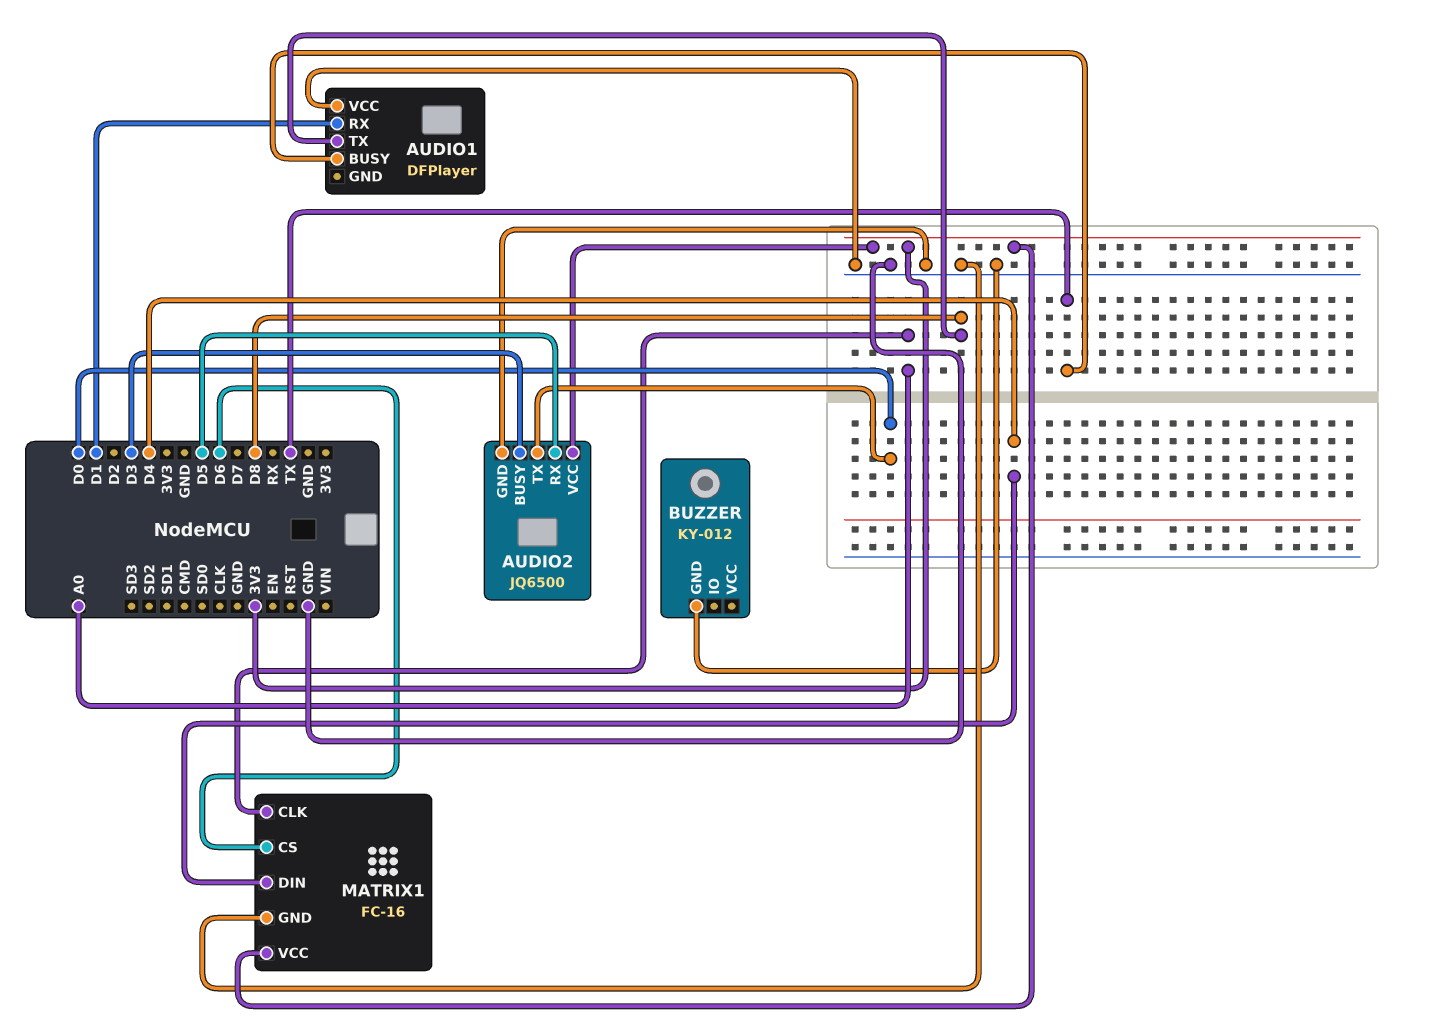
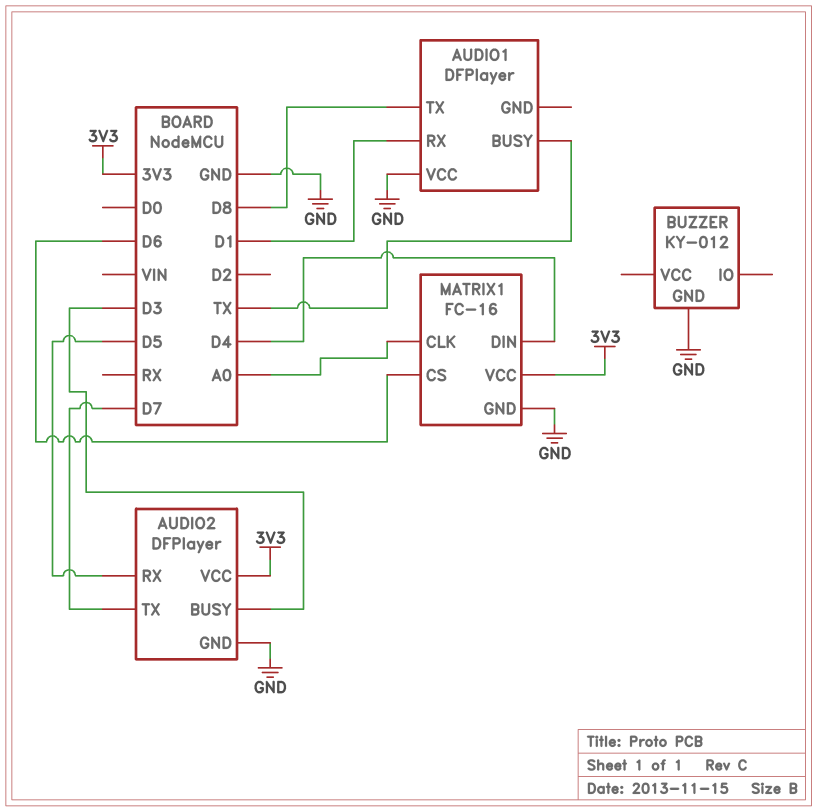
AUDIO2: JQ6500 -> DFPlayer
AUDIO2 pin TX: D0 -> D7

